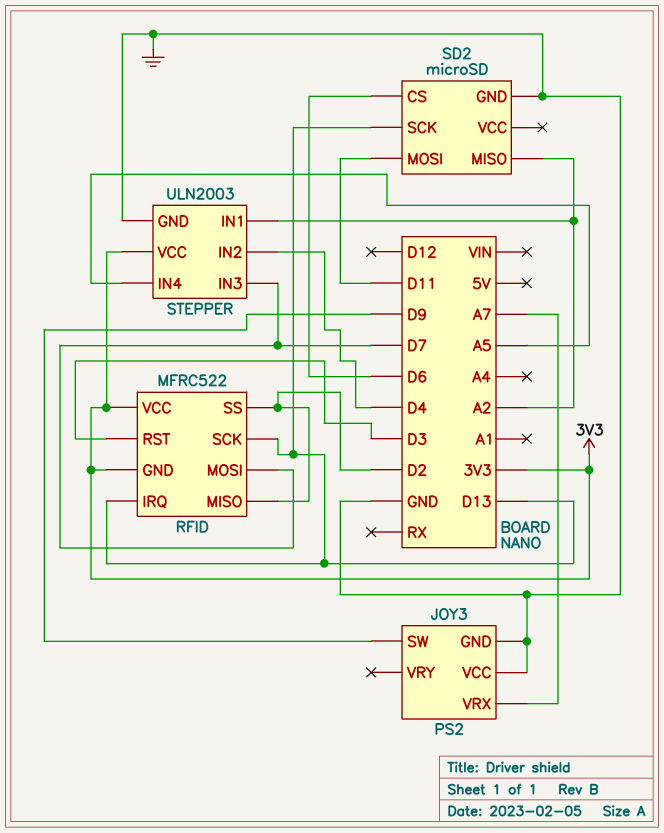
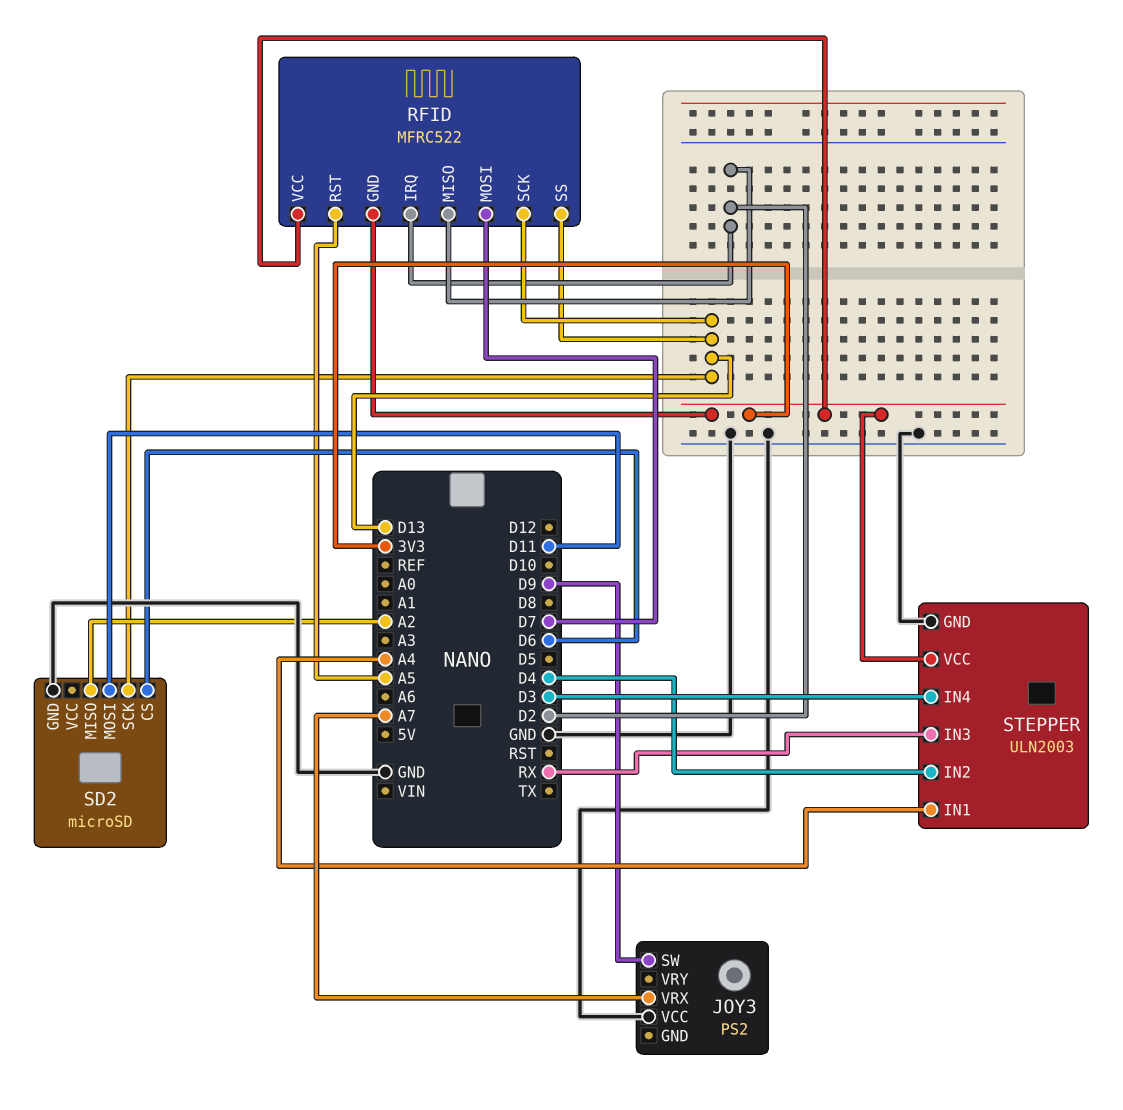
JOY3 pin GND: GND -> none
RFID pin IRQ: D13 -> D2
RFID pin RST: D3 -> A5
RFID pin SS: D2 -> D13
STEPPER pin IN1: A2 -> A4
STEPPER pin IN3: D7 -> RX
STEPPER pin IN4: A5 -> D3

